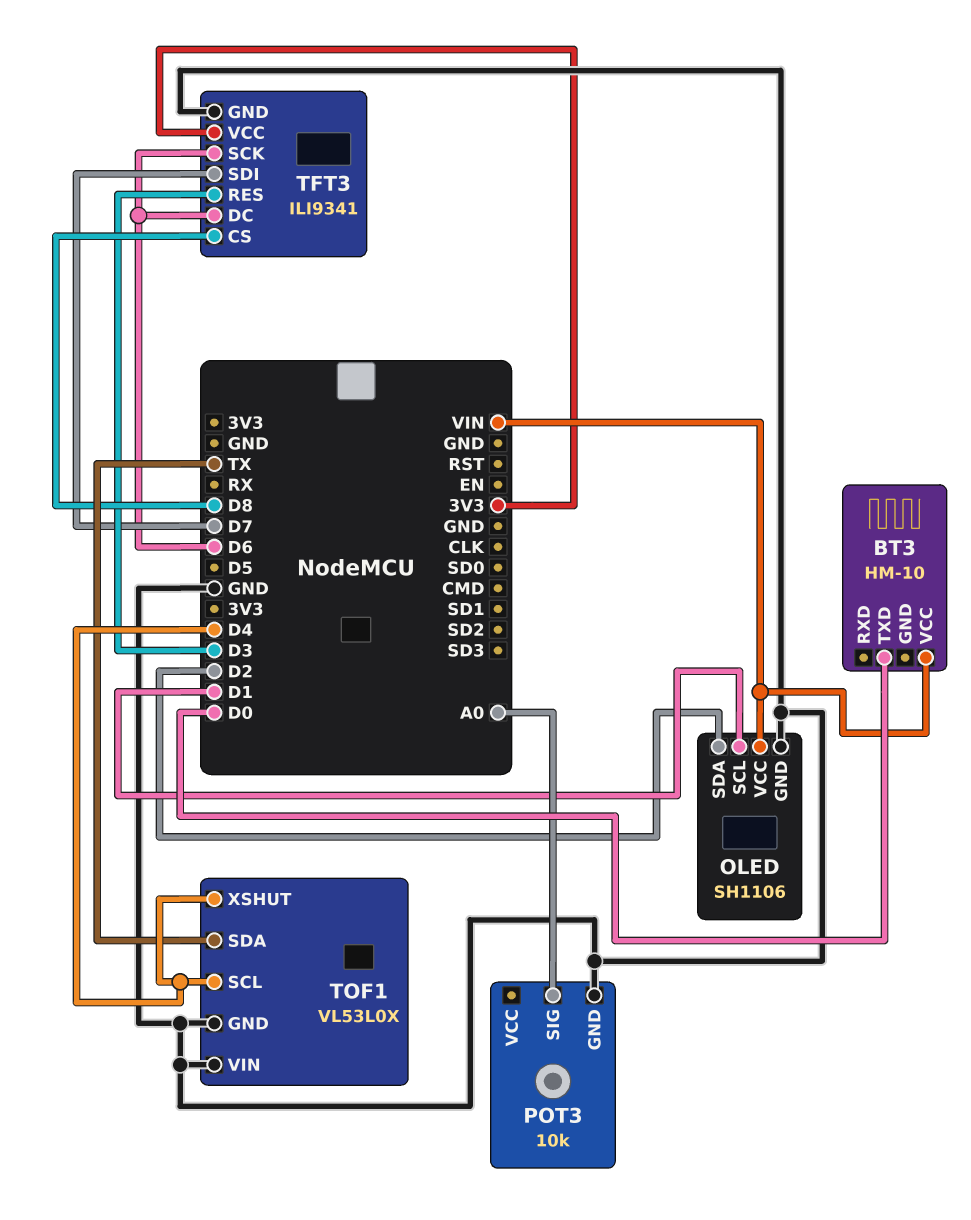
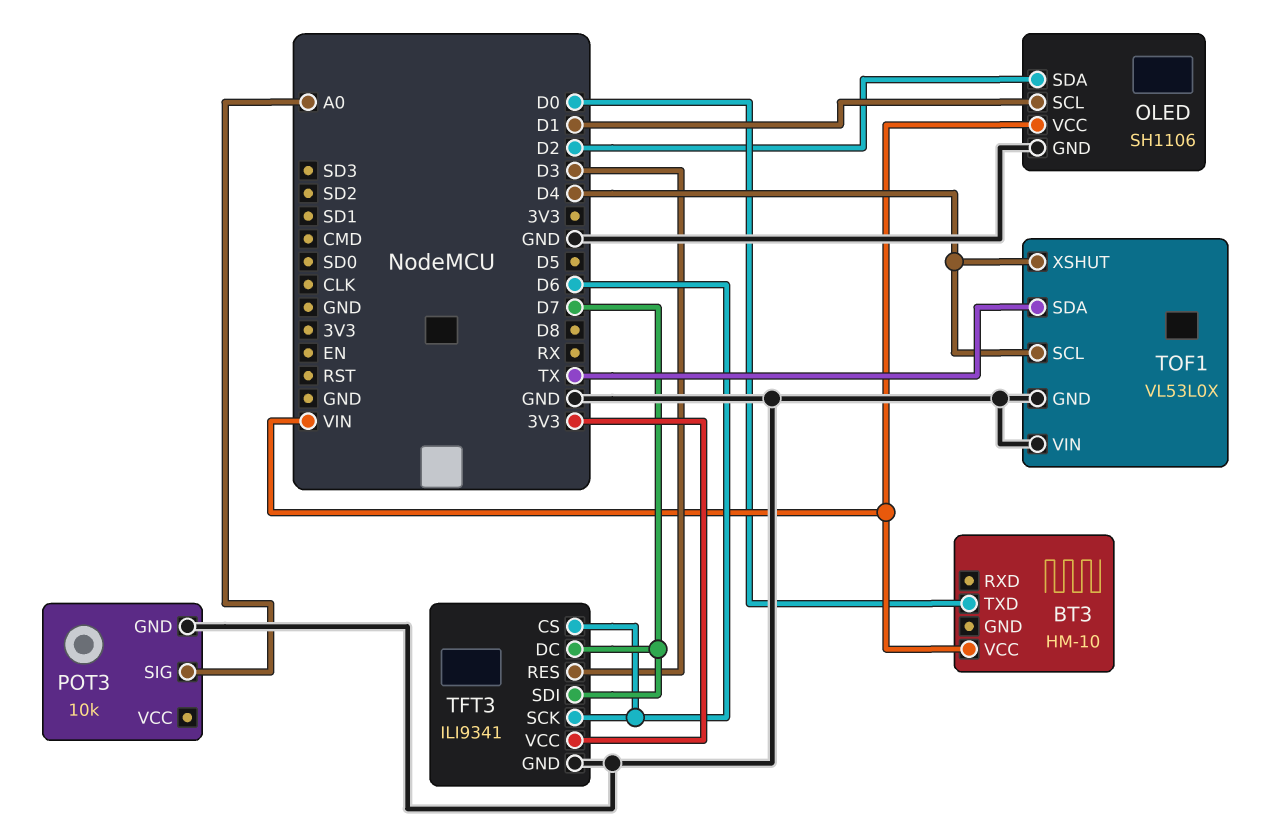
TFT3 pin CS: D8 -> D6
TFT3 pin DC: D6 -> D7

